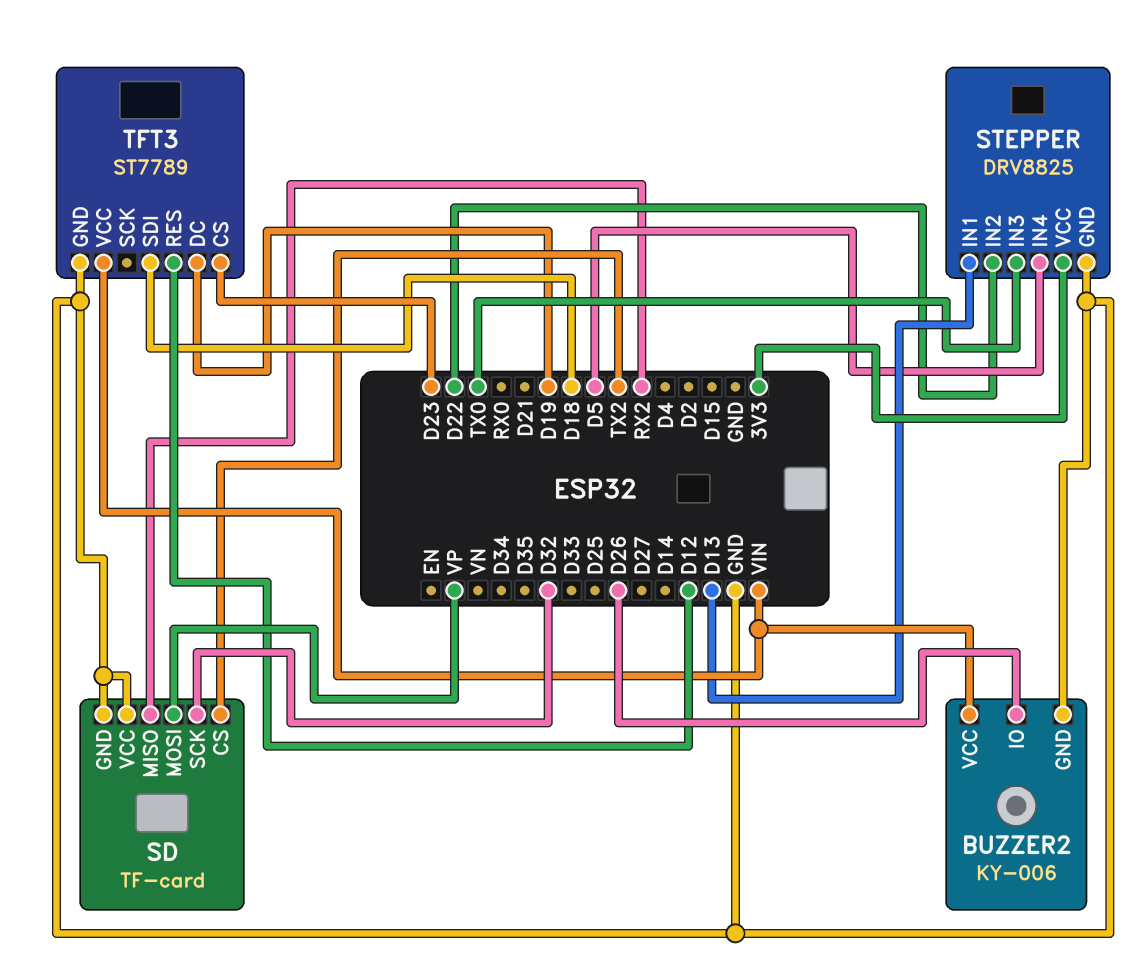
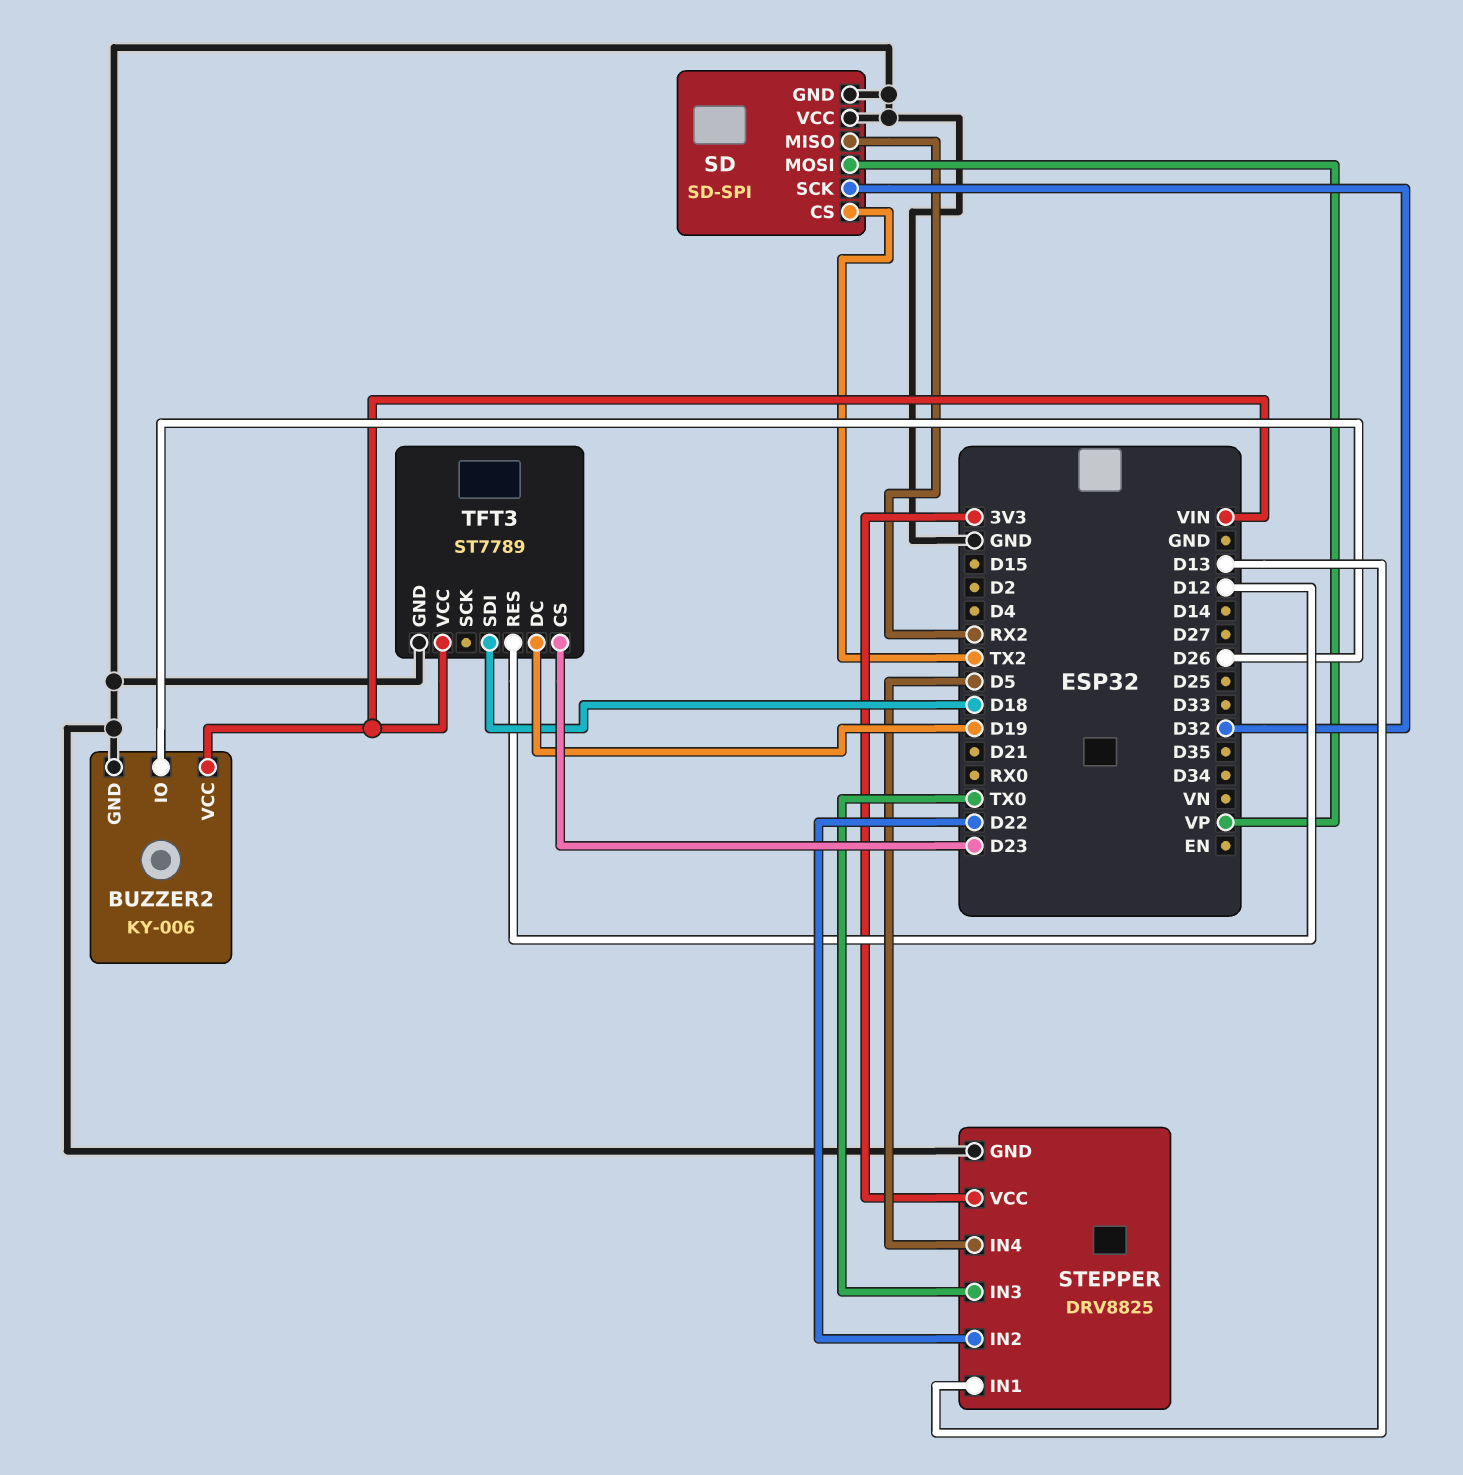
SD: TF-card -> SD-SPI

